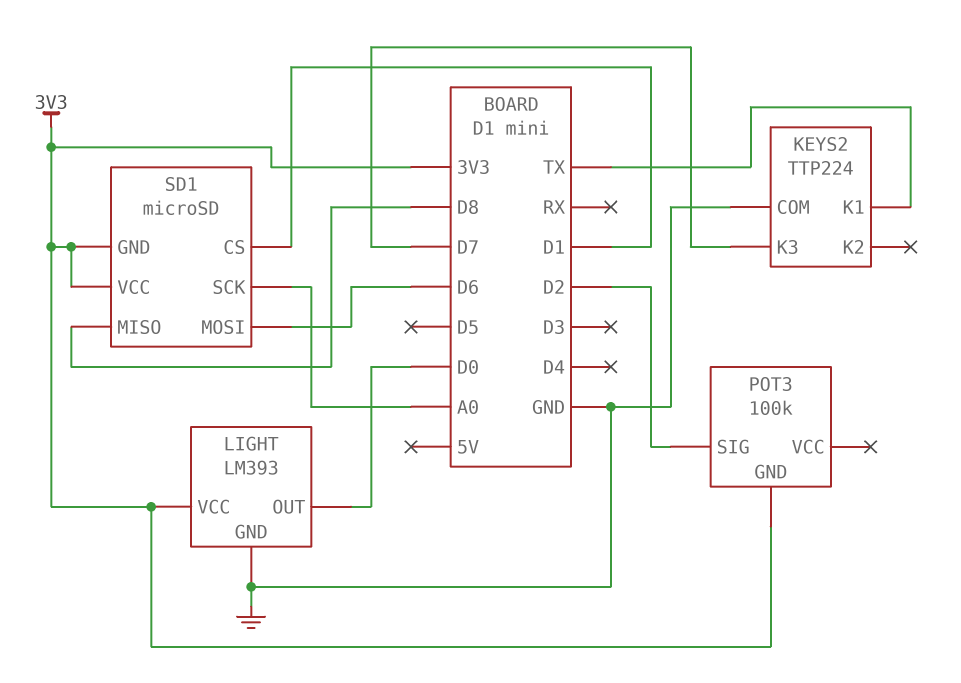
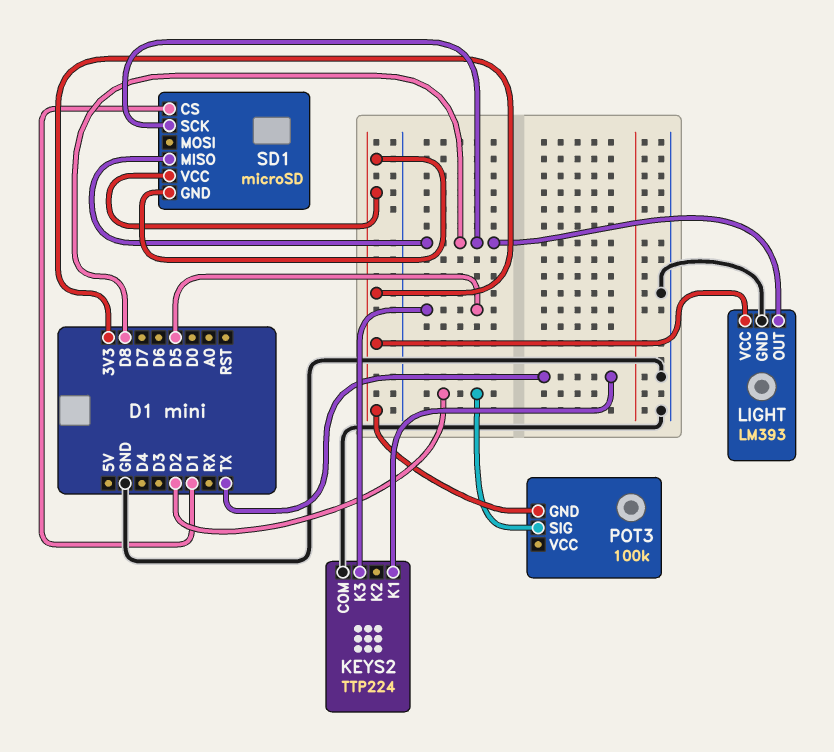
KEYS2 pin K3: D7 -> D5
LIGHT pin OUT: D0 -> D8
SD1 pin MOSI: D6 -> none
SD1 pin SCK: A0 -> D8

